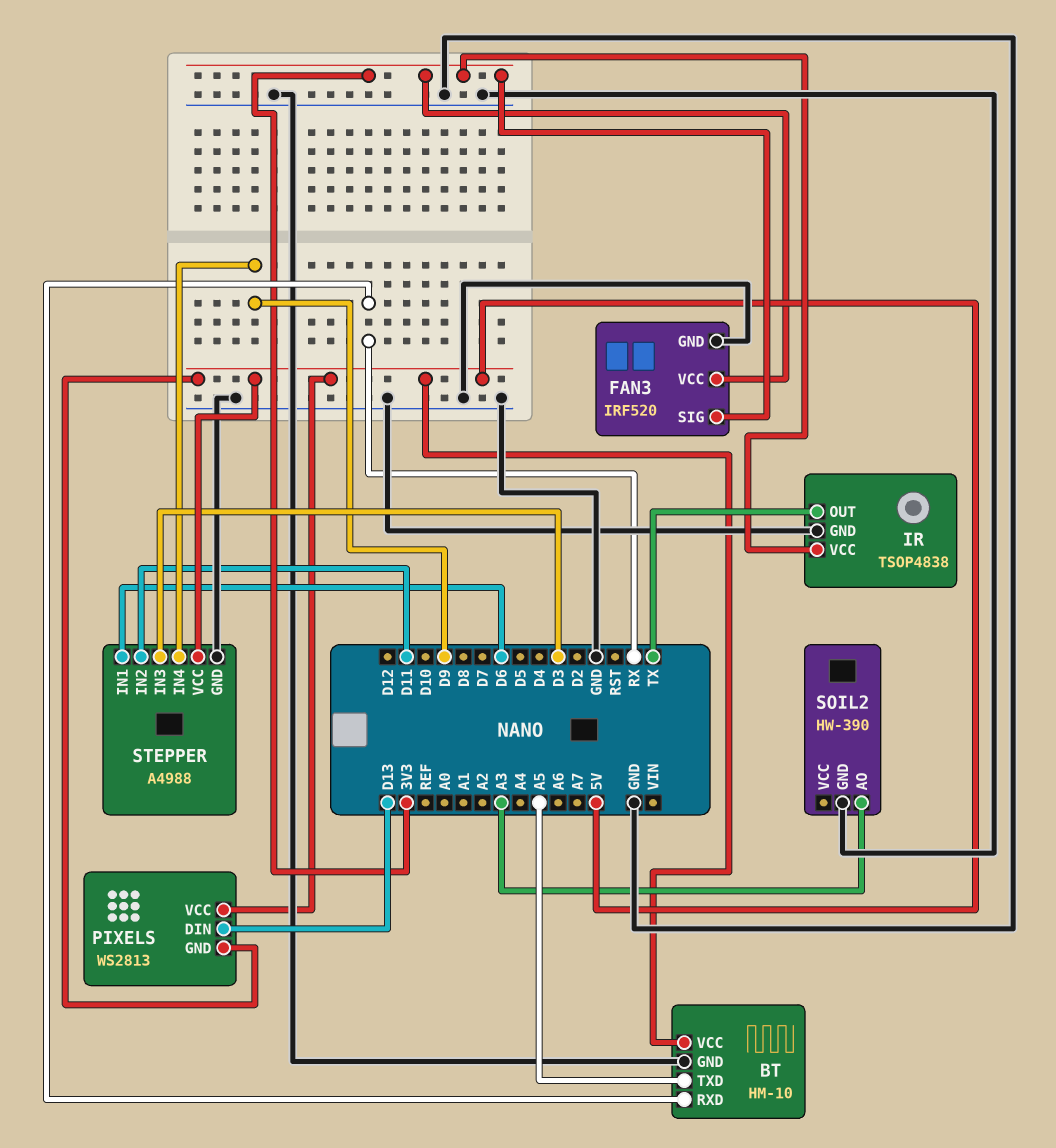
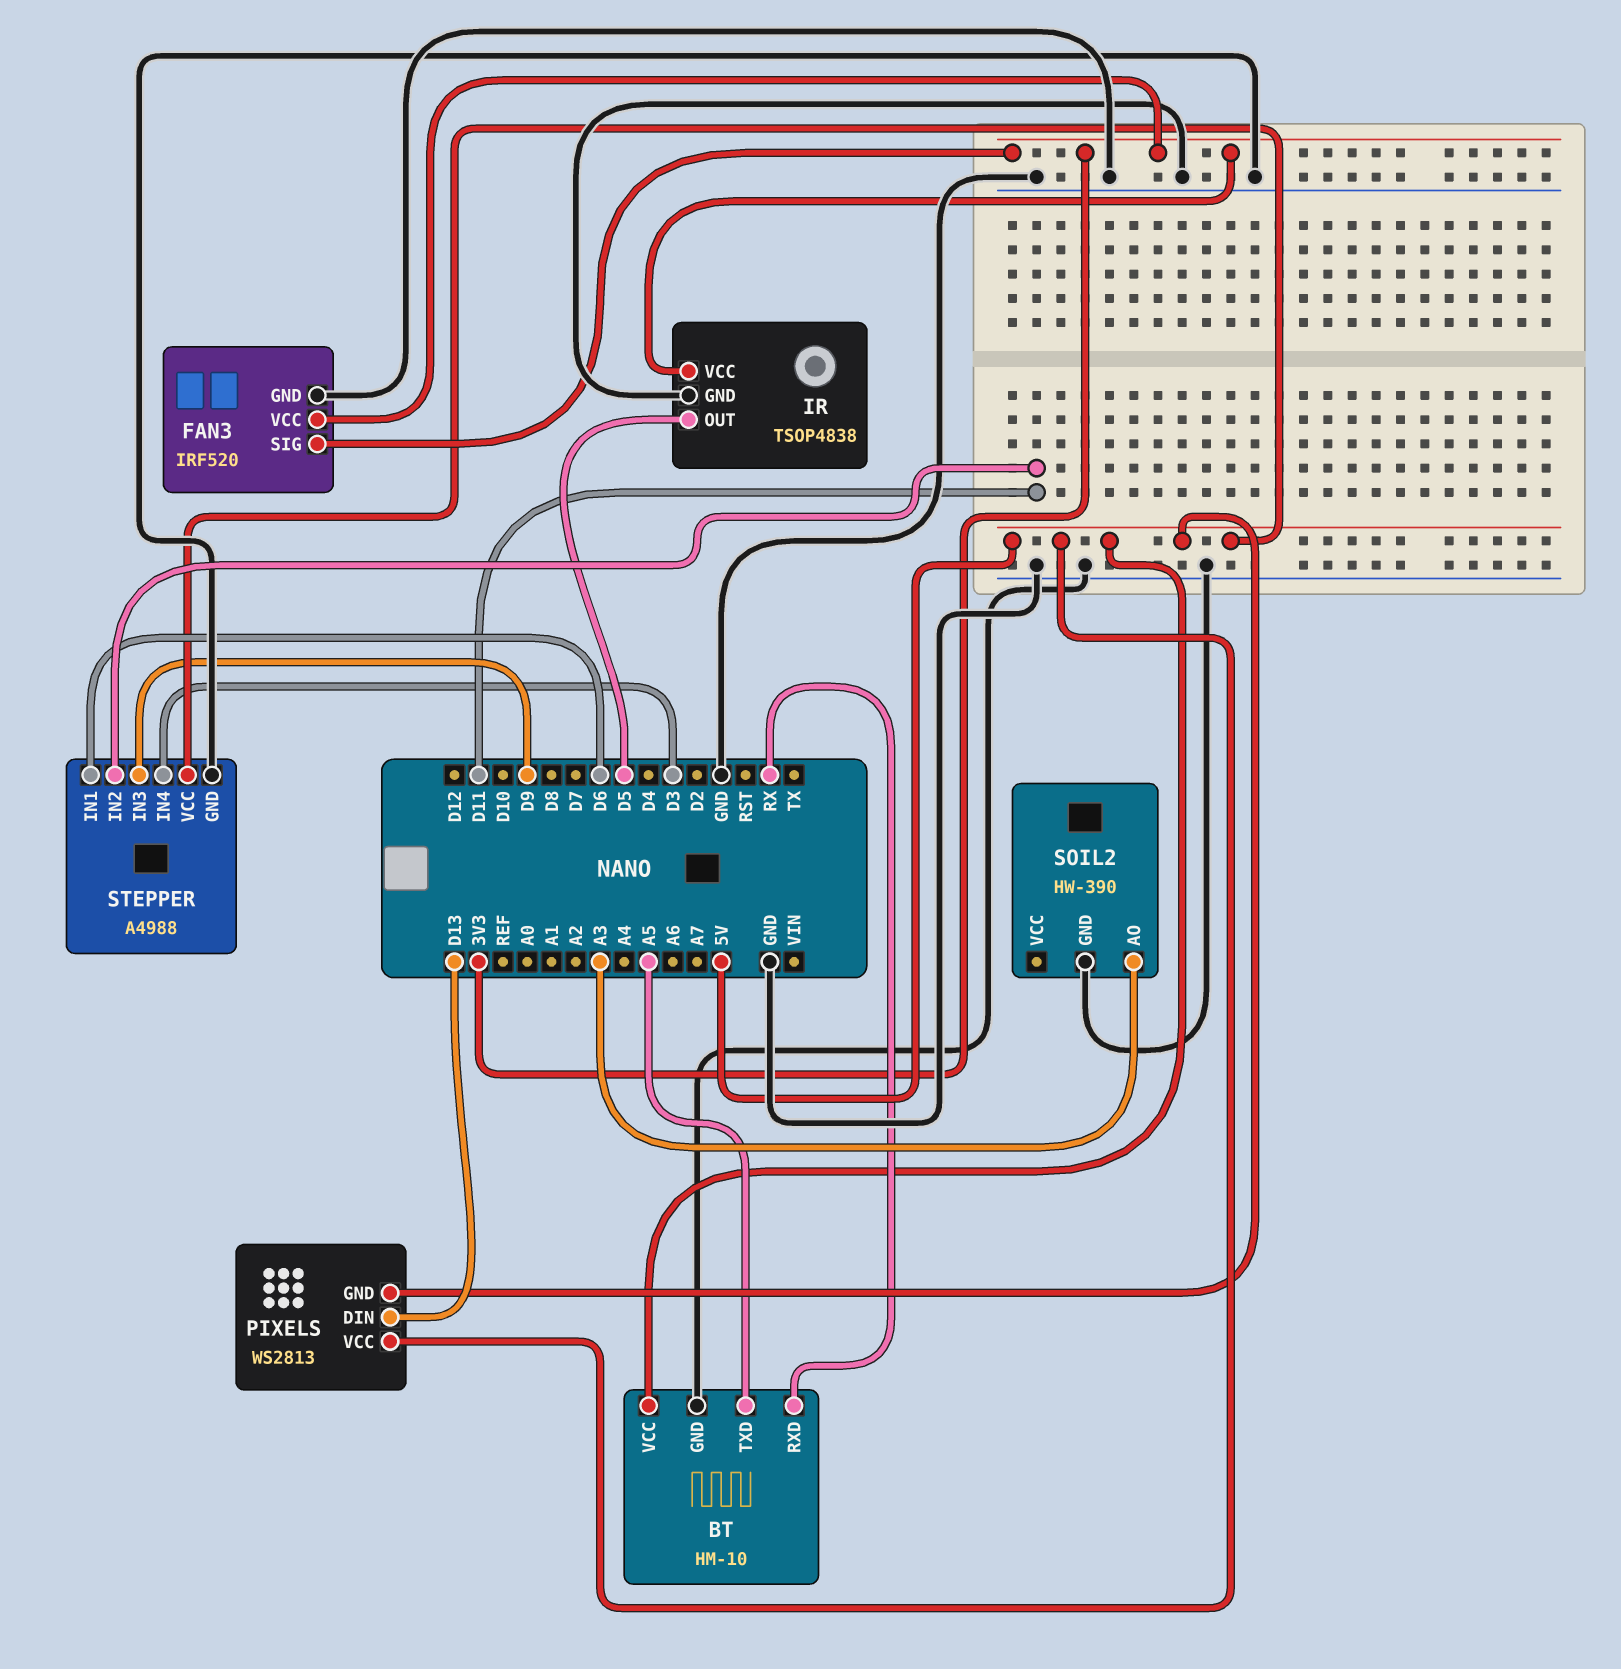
IR pin OUT: TX -> D5
STEPPER pin IN3: D3 -> D9
STEPPER pin IN4: D9 -> D3

